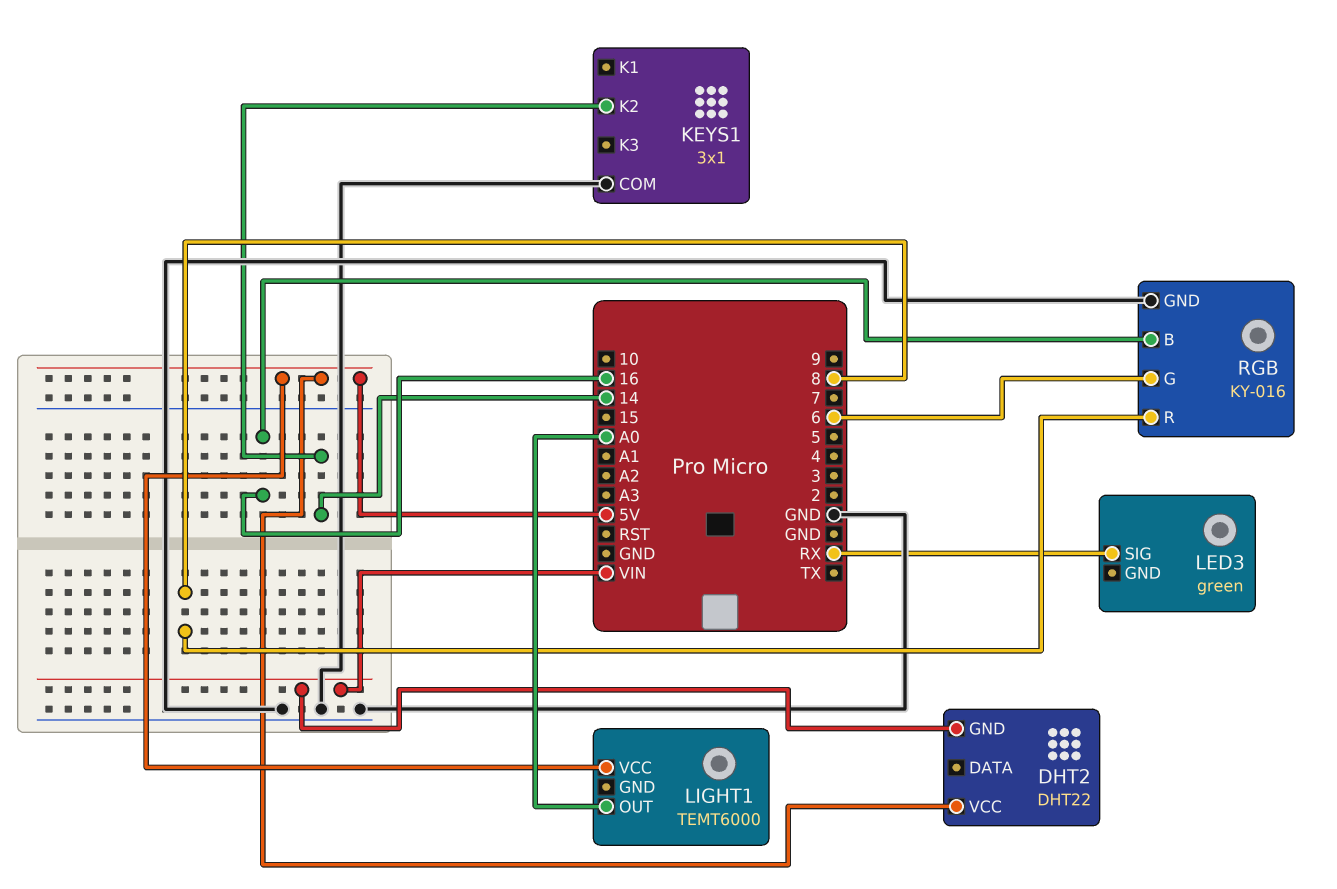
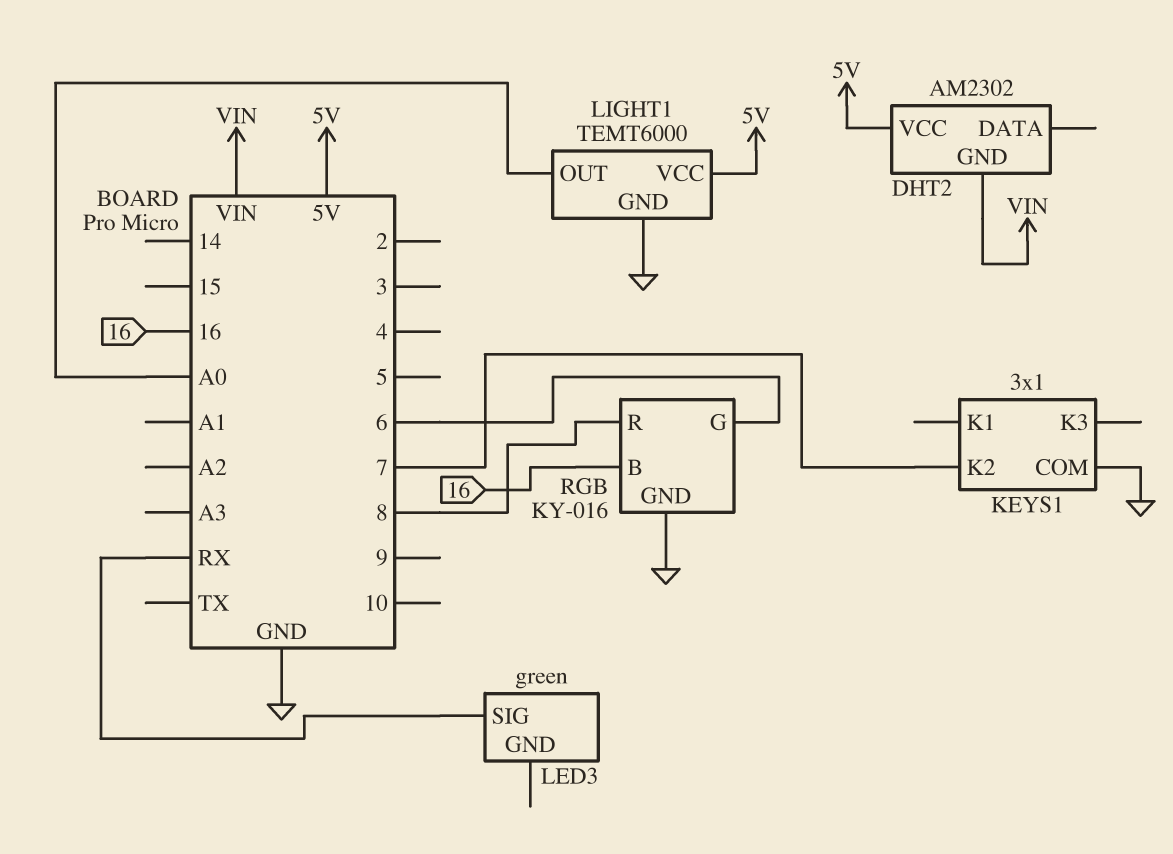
DHT2: DHT22 -> AM2302
KEYS1 pin K2: 14 -> 7
LIGHT1 pin GND: none -> GND

